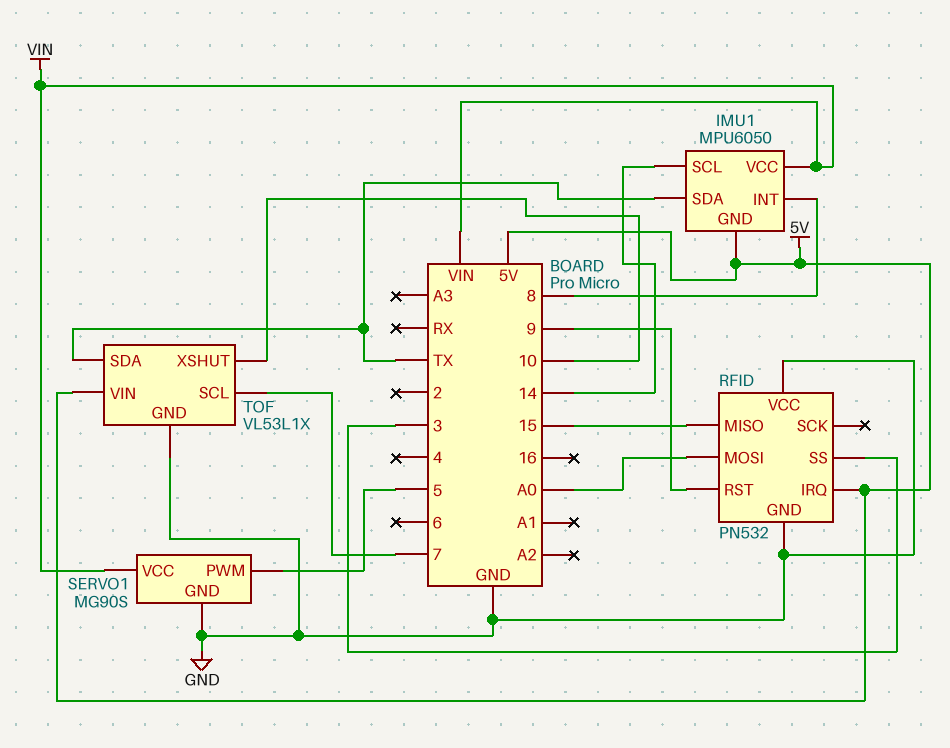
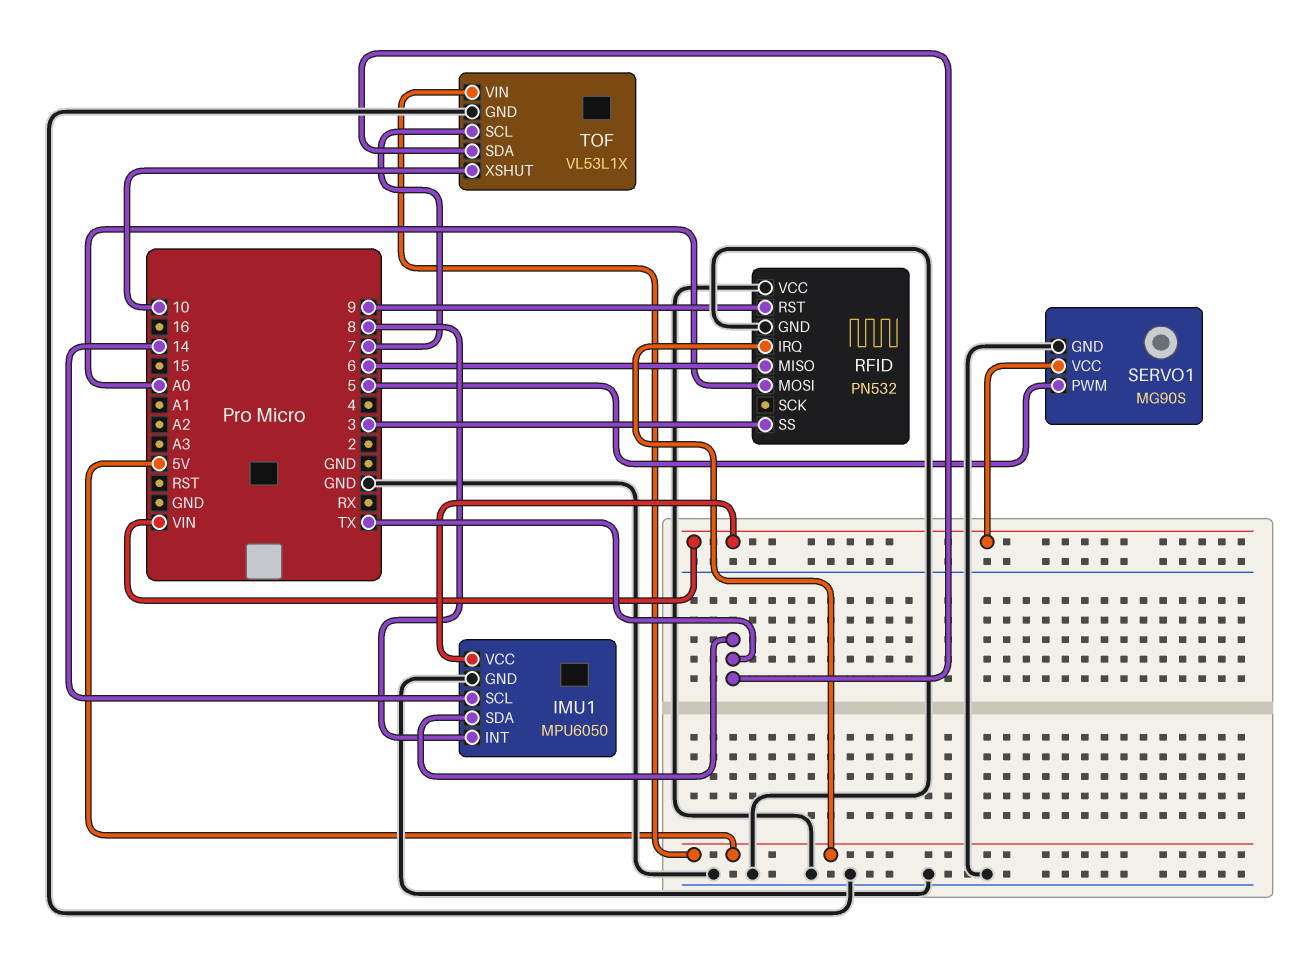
IMU1 pin GND: 5V -> GND
RFID pin MISO: 15 -> 6

